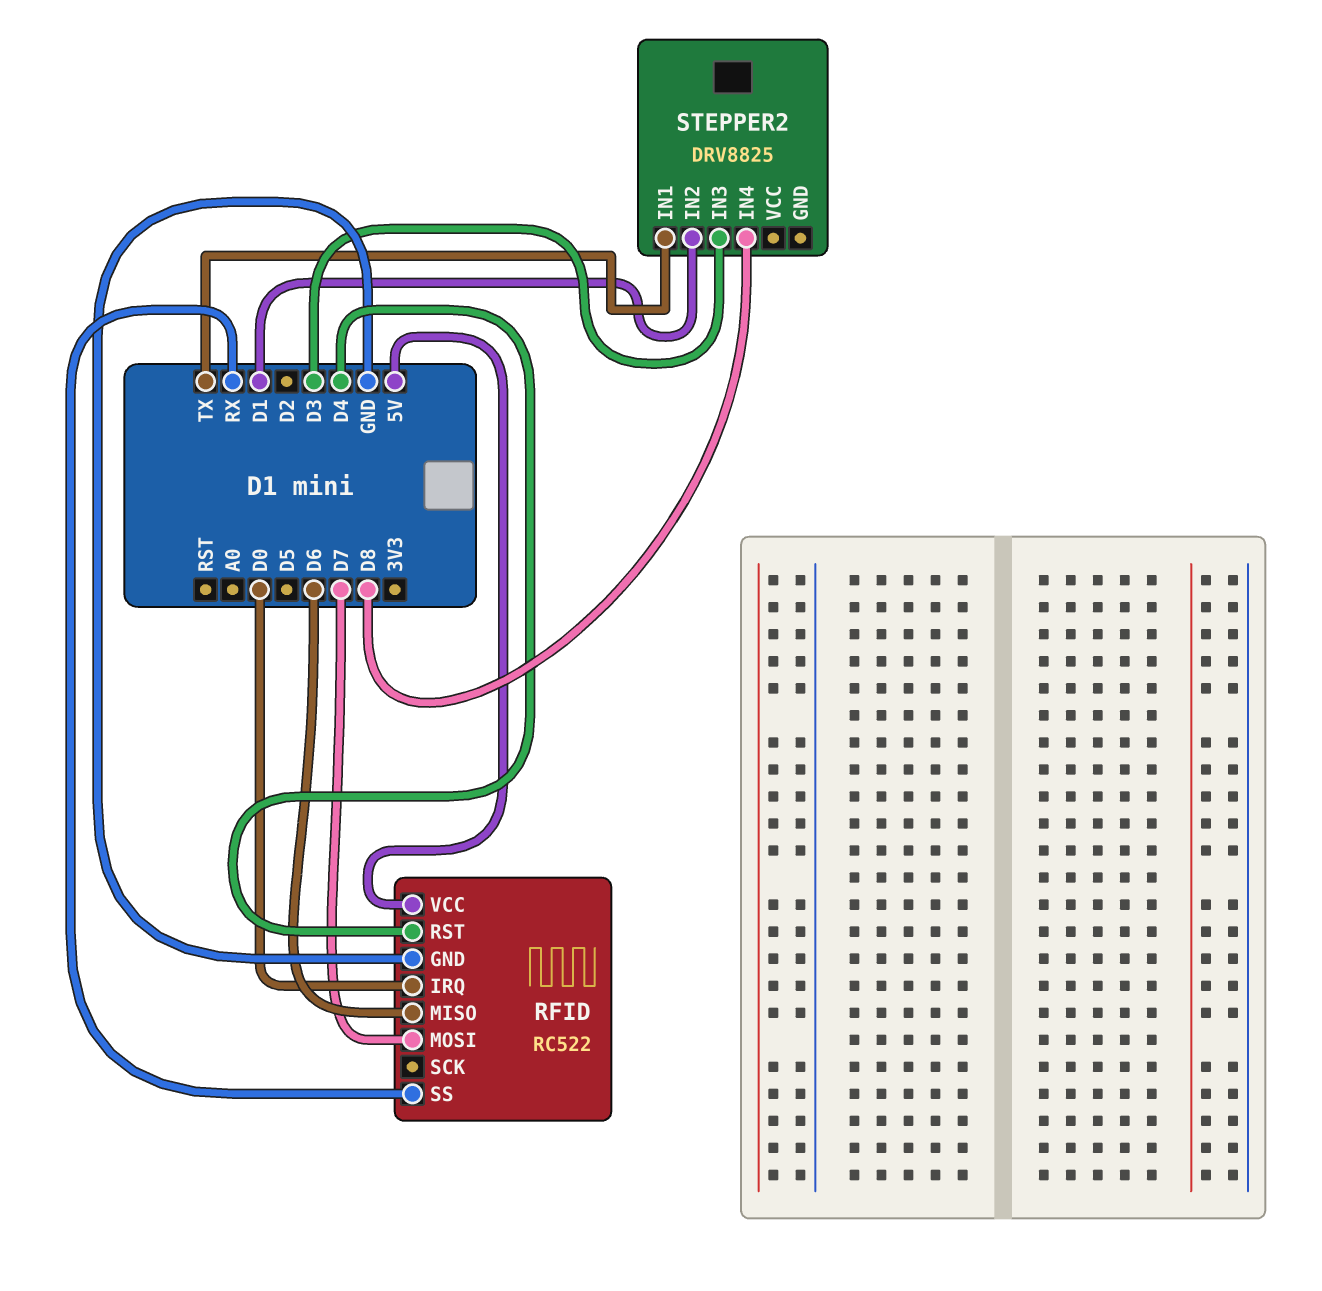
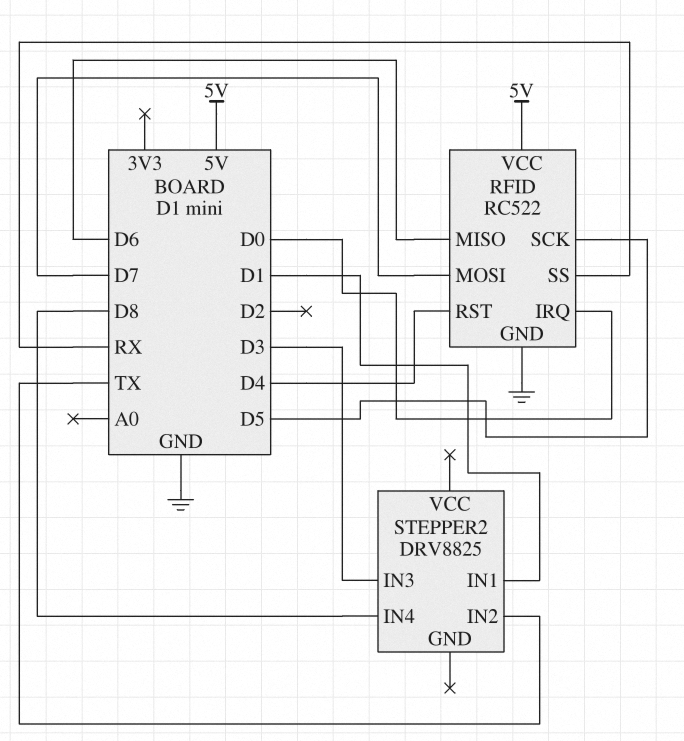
RFID pin SCK: none -> D5
STEPPER2 pin IN1: TX -> D1
STEPPER2 pin IN2: D1 -> TX

